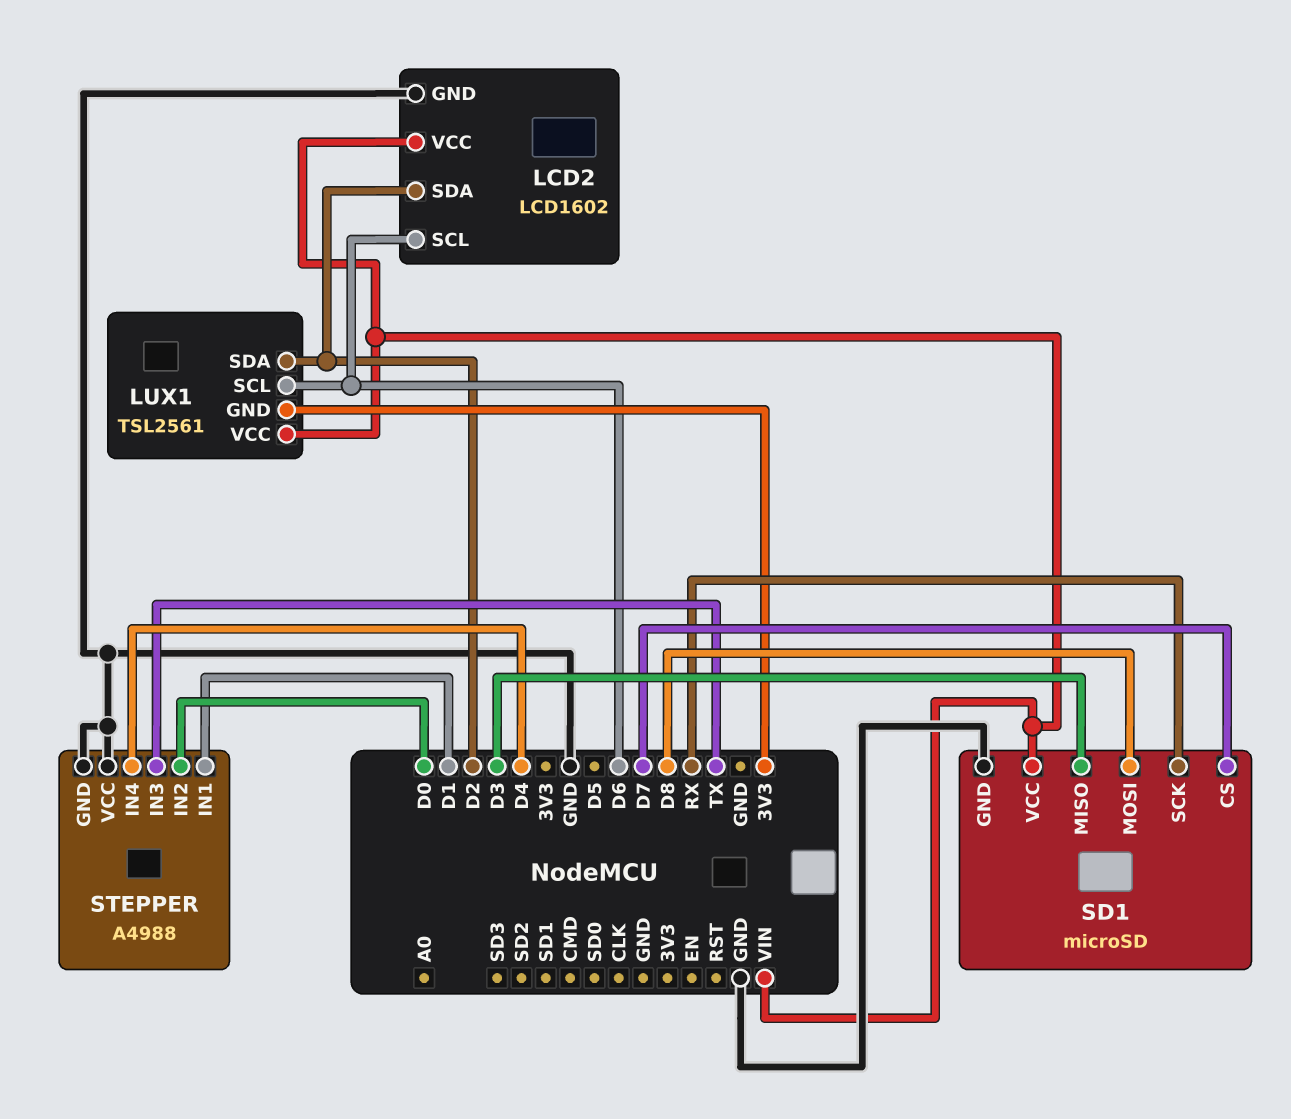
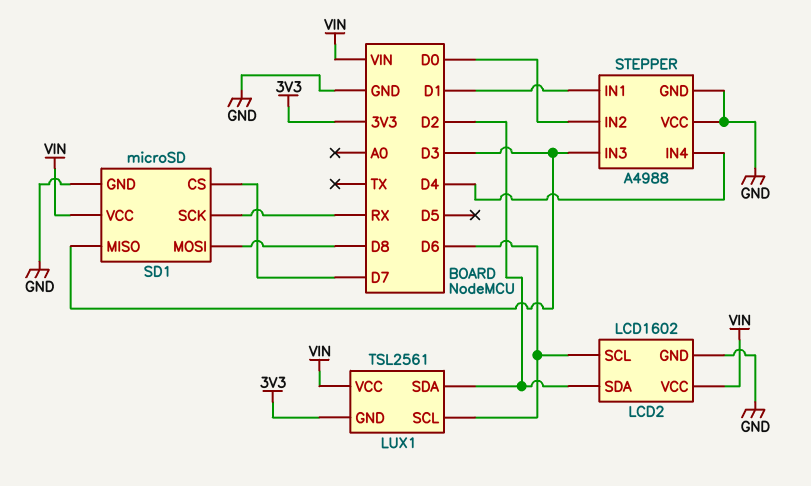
STEPPER pin IN3: TX -> D3

